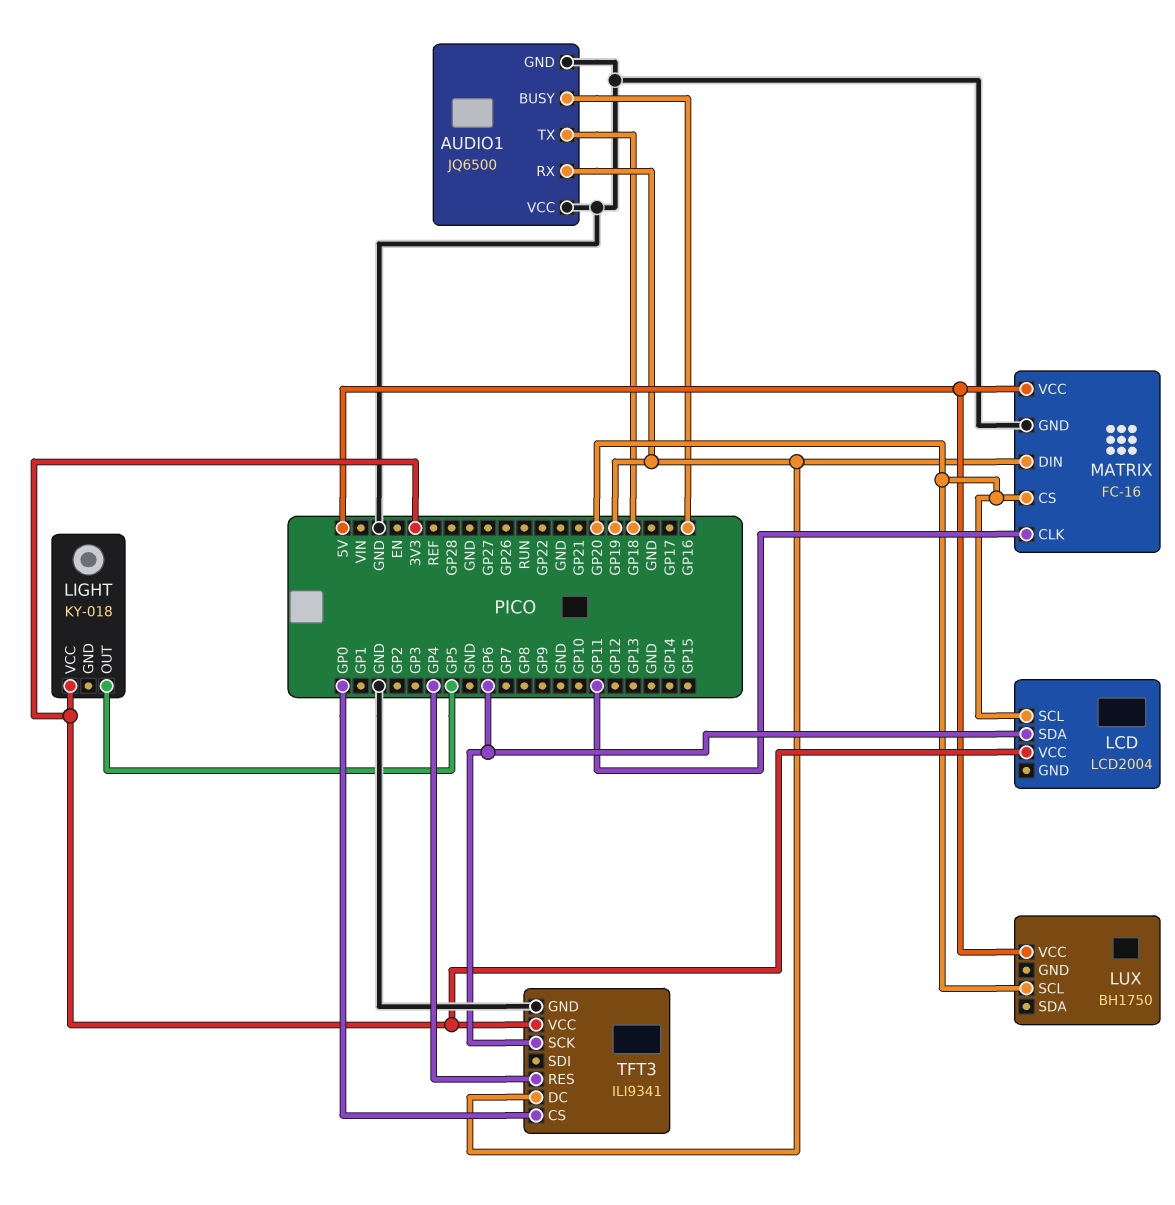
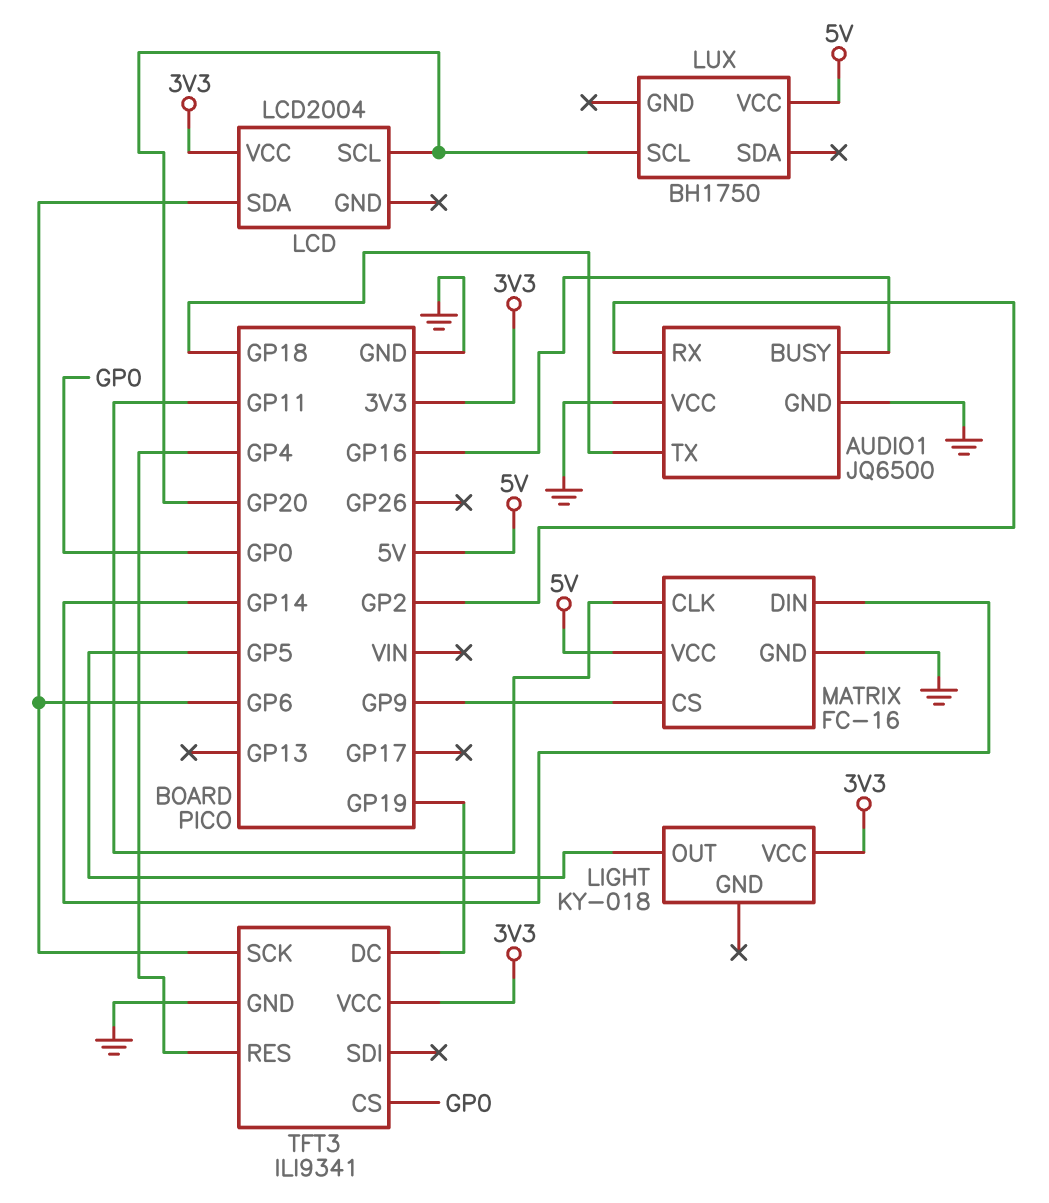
AUDIO1 pin RX: GP19 -> GP2
MATRIX pin CS: GP20 -> GP9
MATRIX pin DIN: GP19 -> GP14

